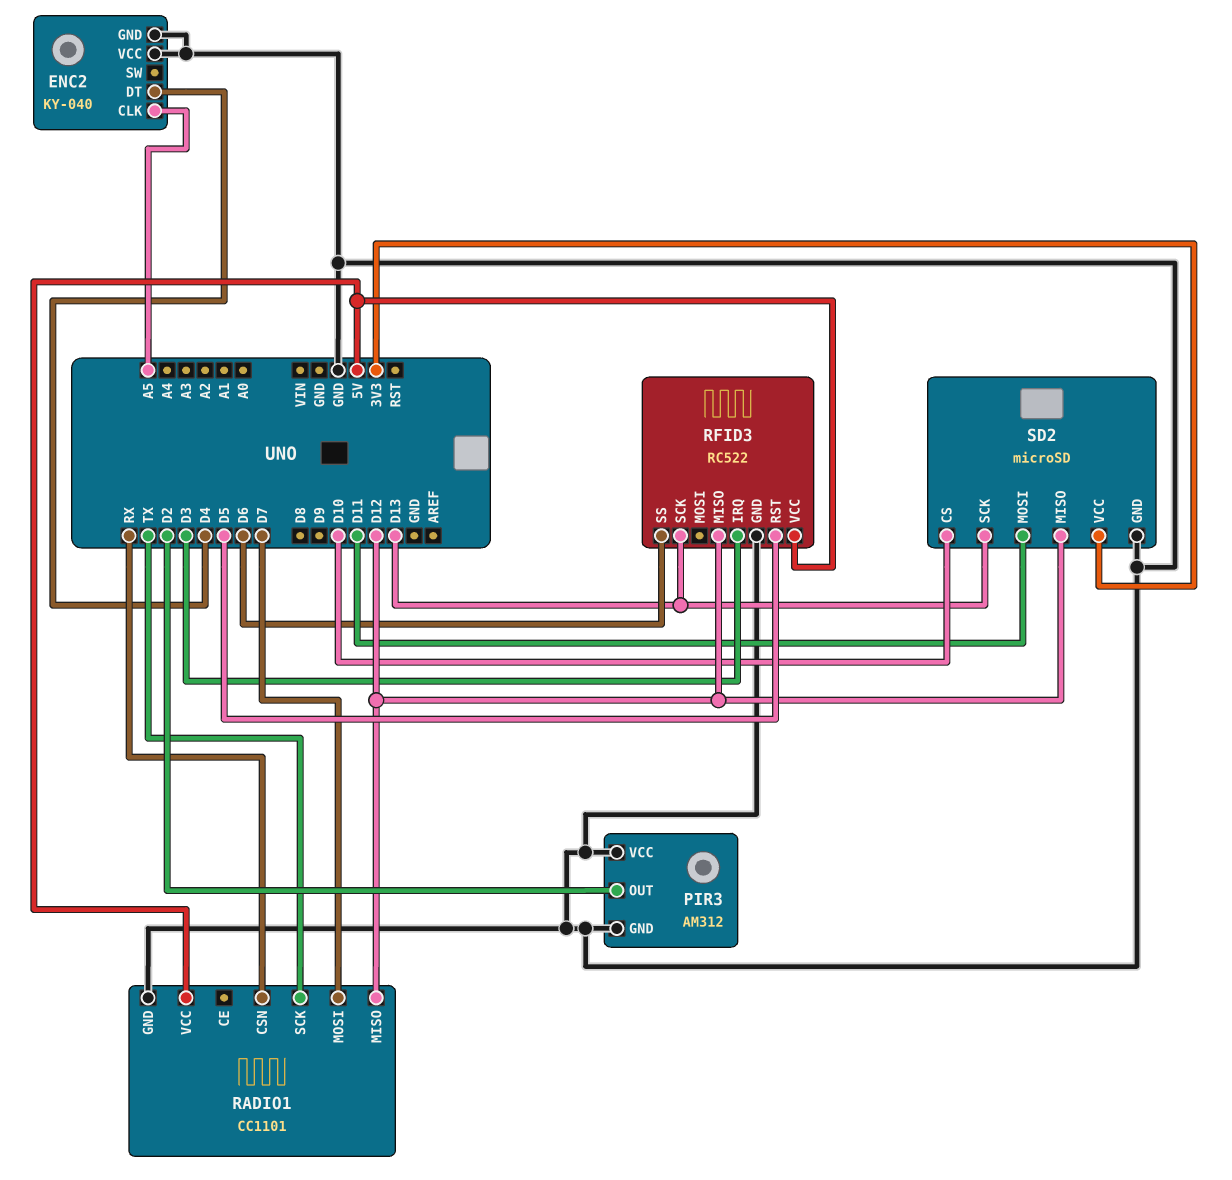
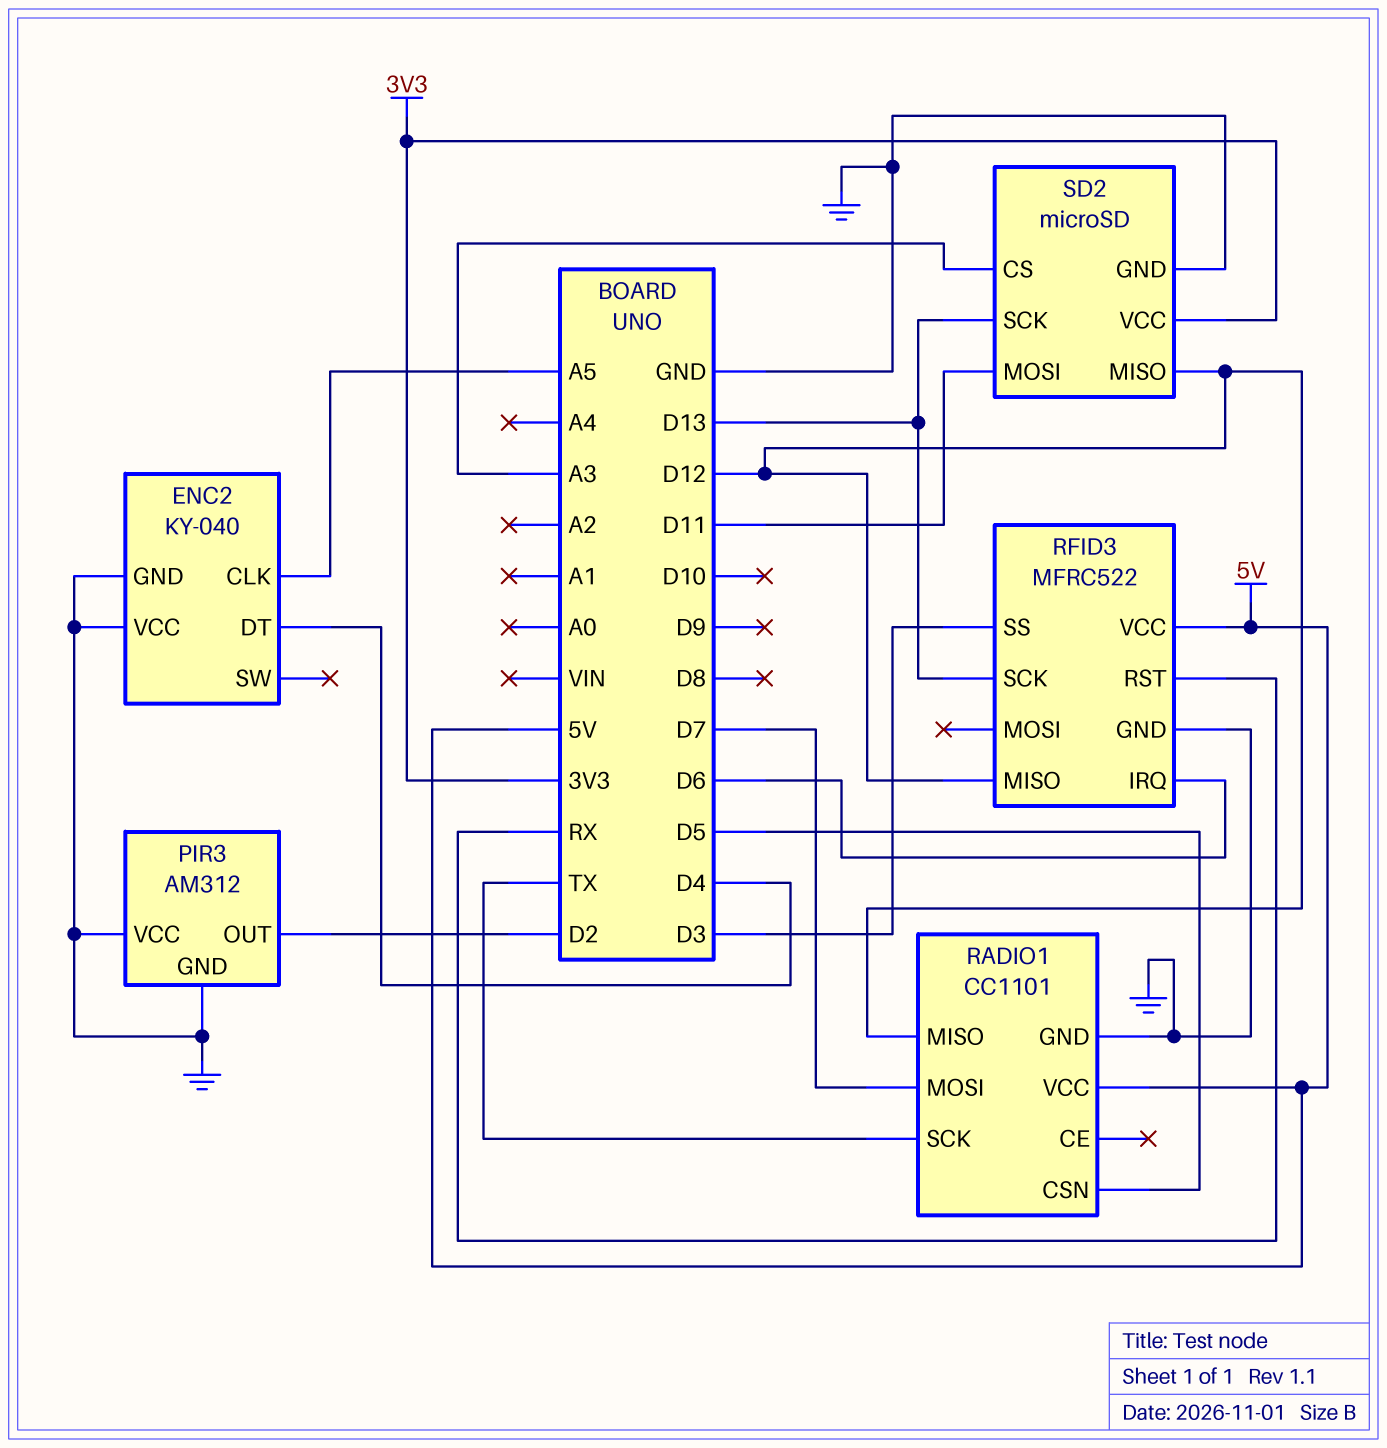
RADIO1 pin CSN: RX -> D5
RFID3: RC522 -> MFRC522
RFID3 pin IRQ: D3 -> D6
RFID3 pin RST: D5 -> RX
RFID3 pin SS: D6 -> D3
SD2 pin CS: D10 -> A3

